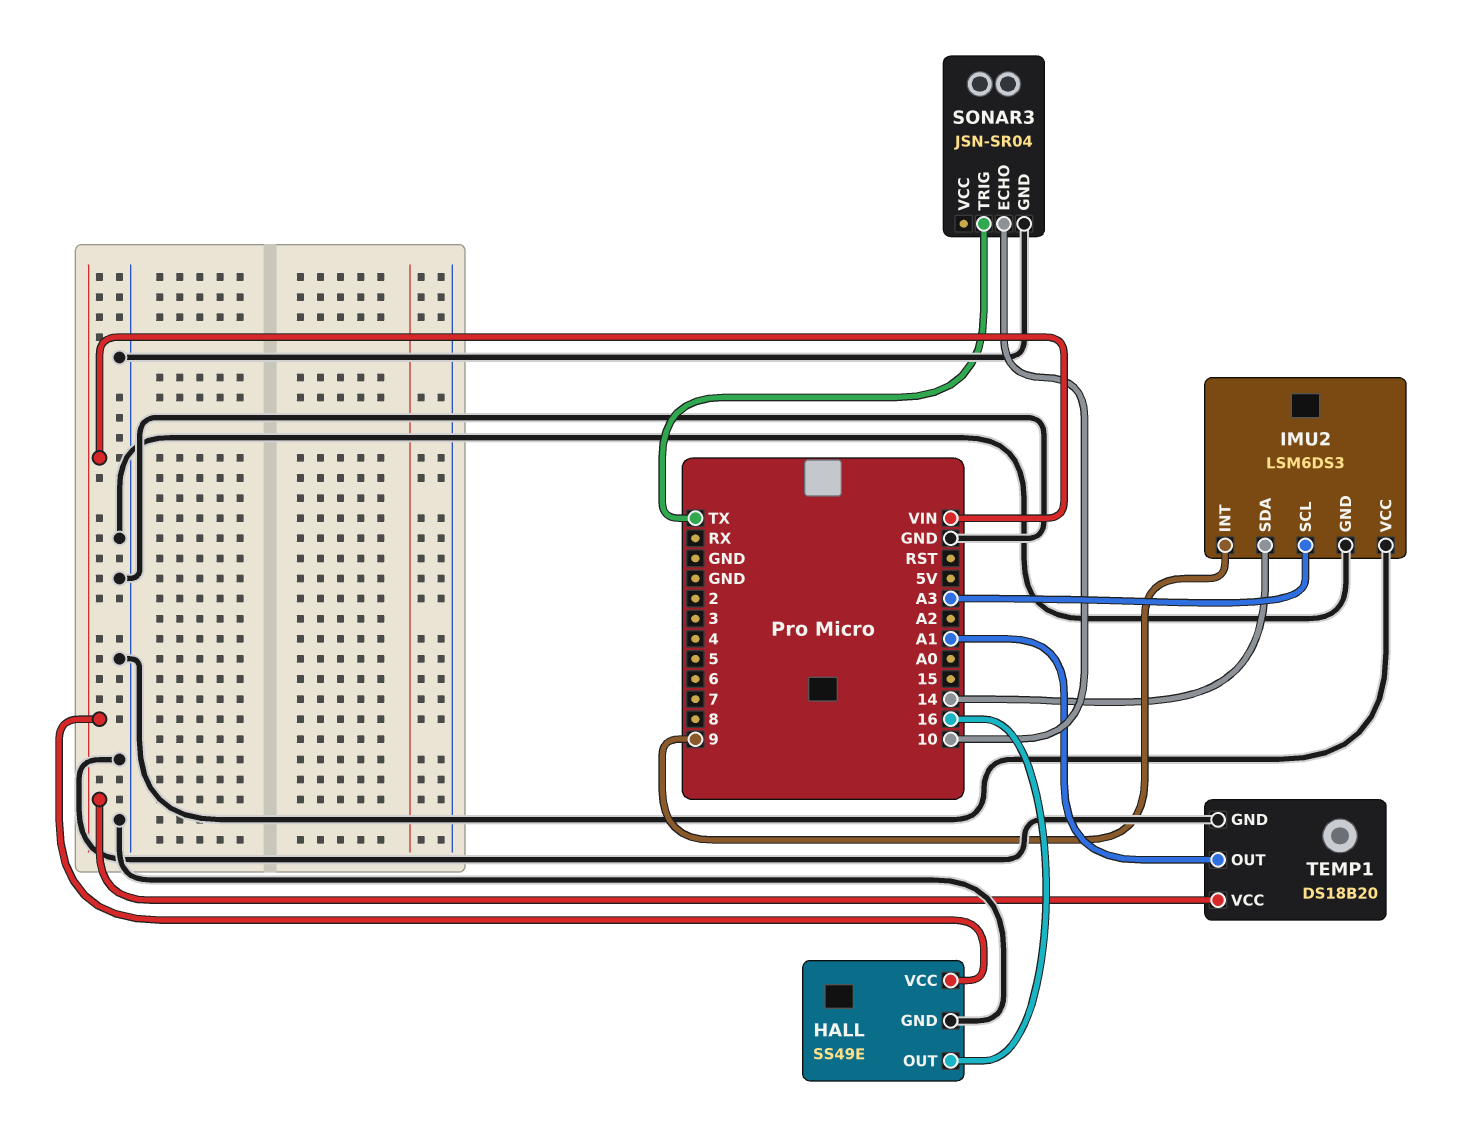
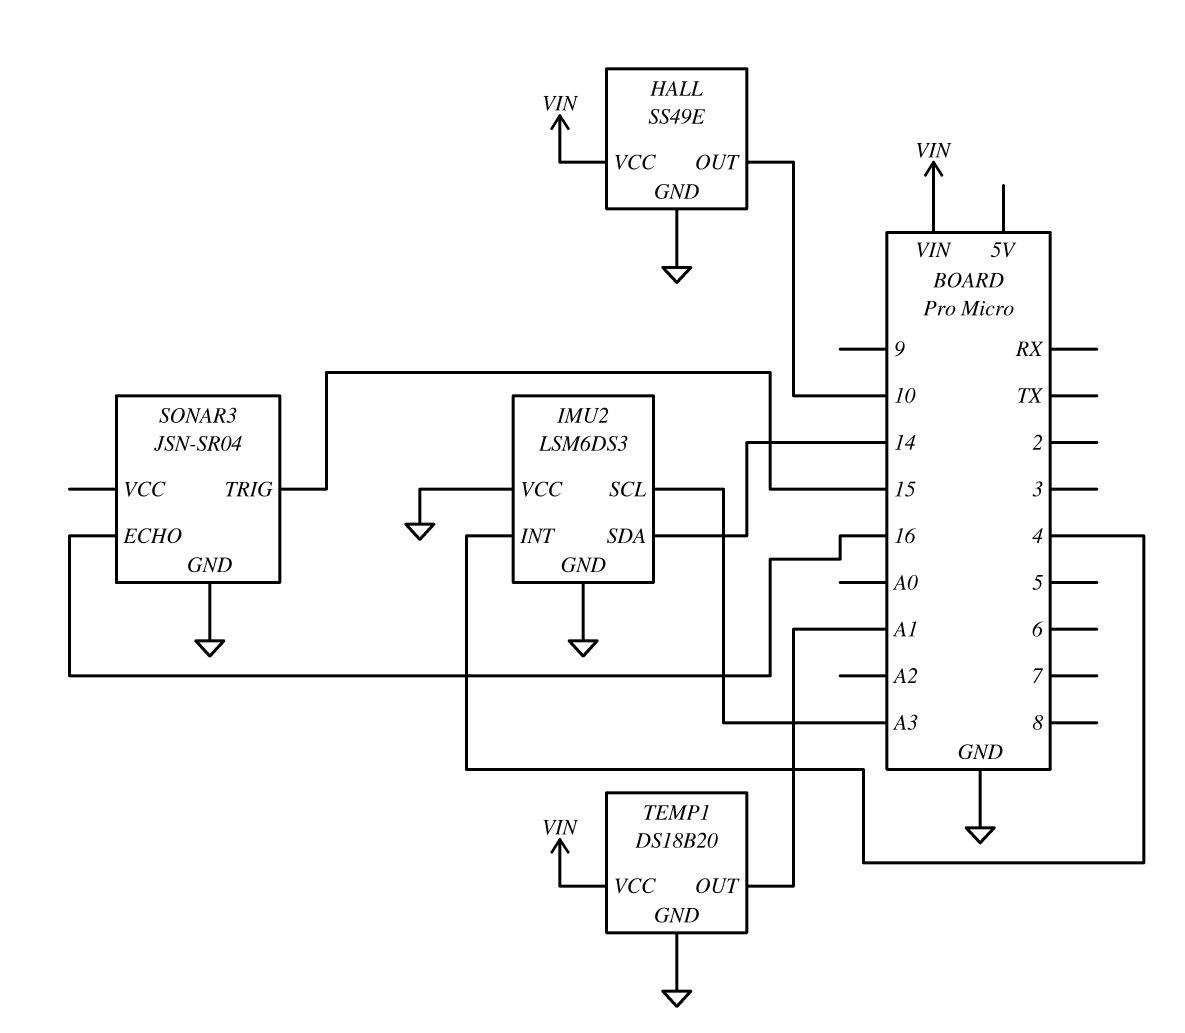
HALL pin OUT: 16 -> 10
IMU2 pin INT: 9 -> 4
SONAR3 pin ECHO: 10 -> 16
SONAR3 pin TRIG: TX -> 15

